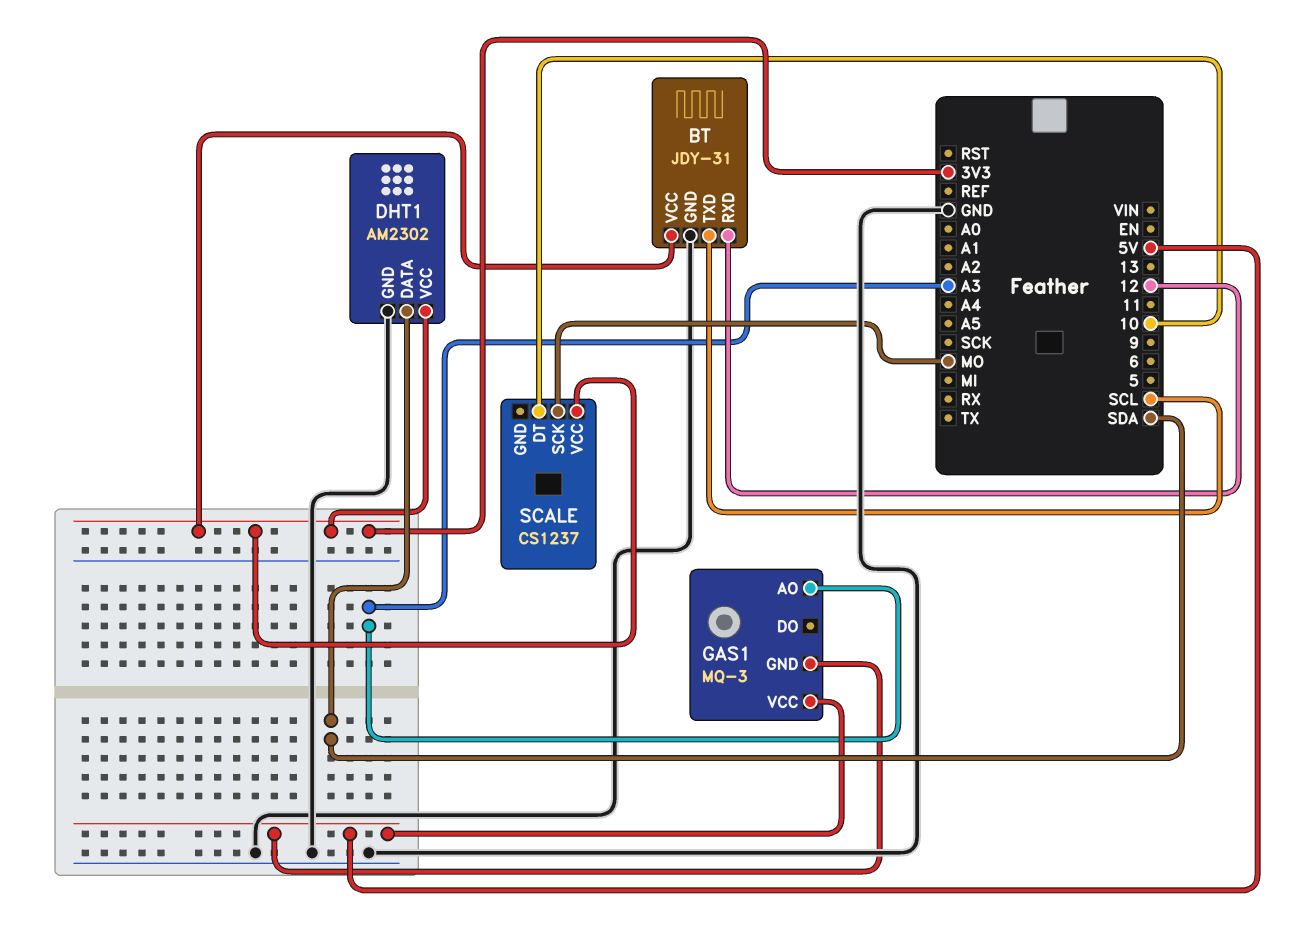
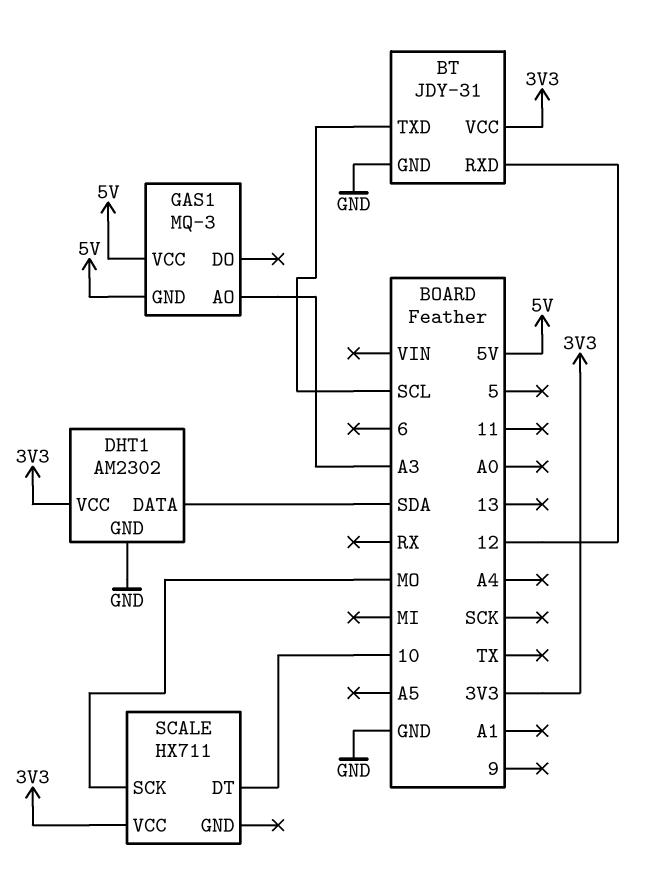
SCALE: CS1237 -> HX711

